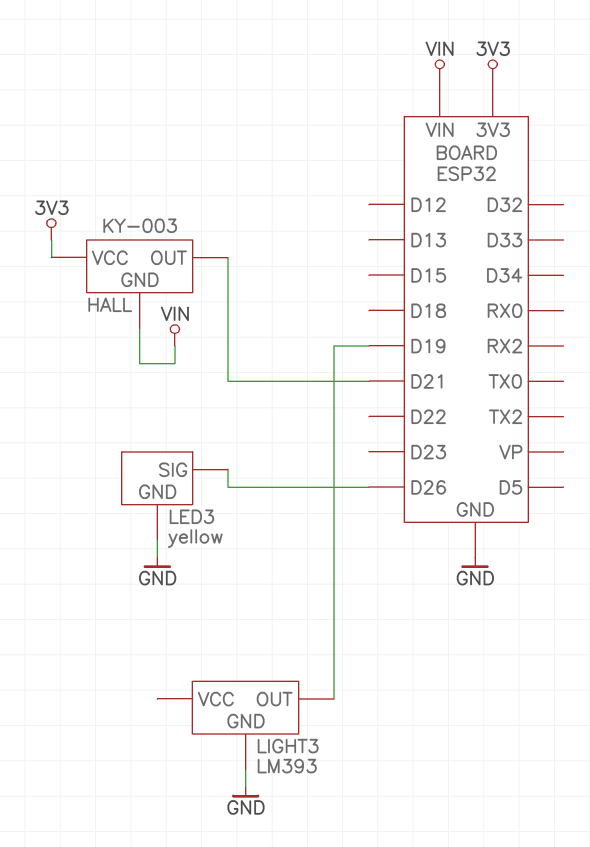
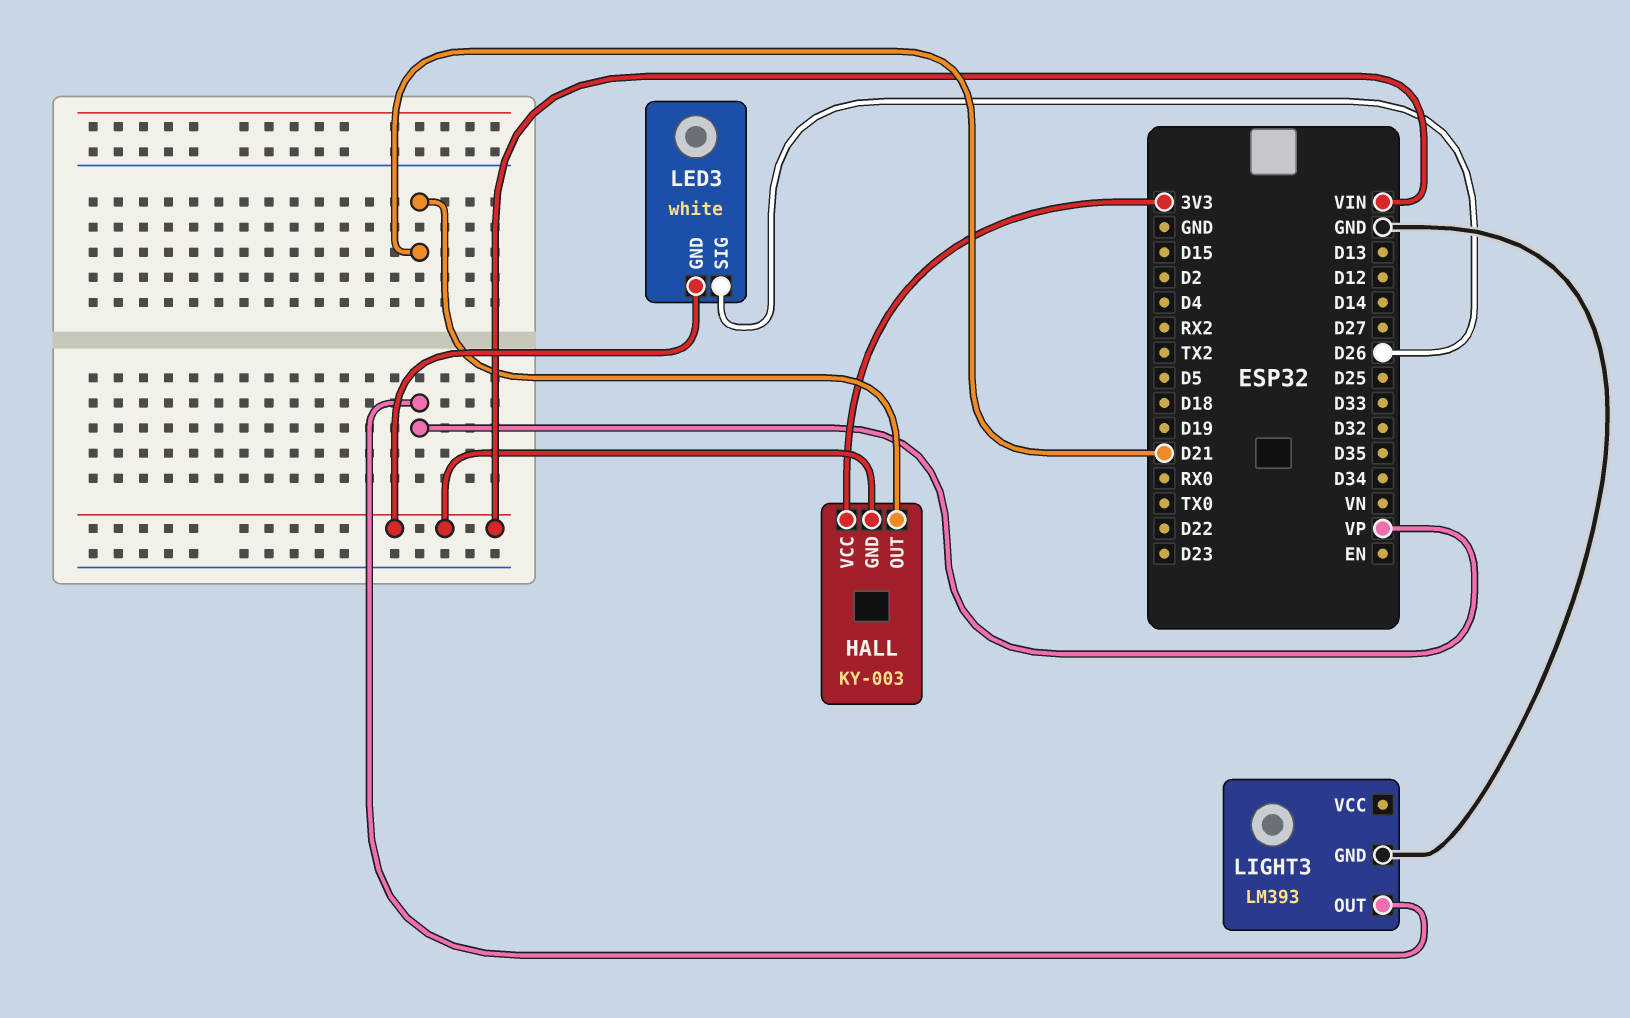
LED3: yellow -> white
LED3 pin GND: GND -> VIN
LIGHT3 pin OUT: D19 -> VP

